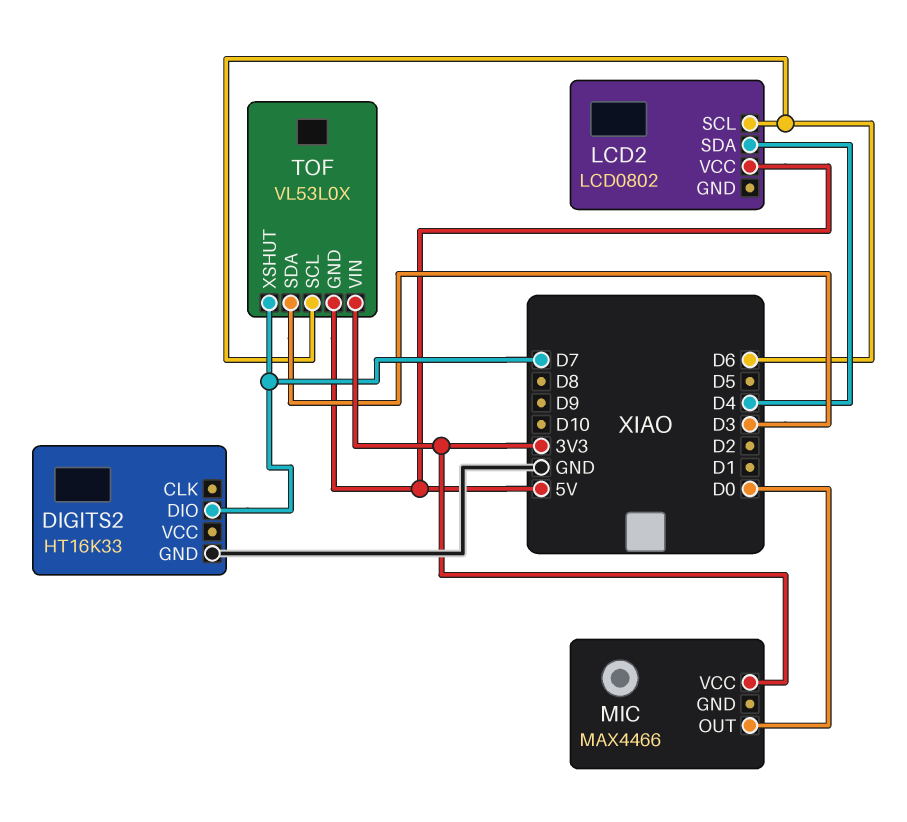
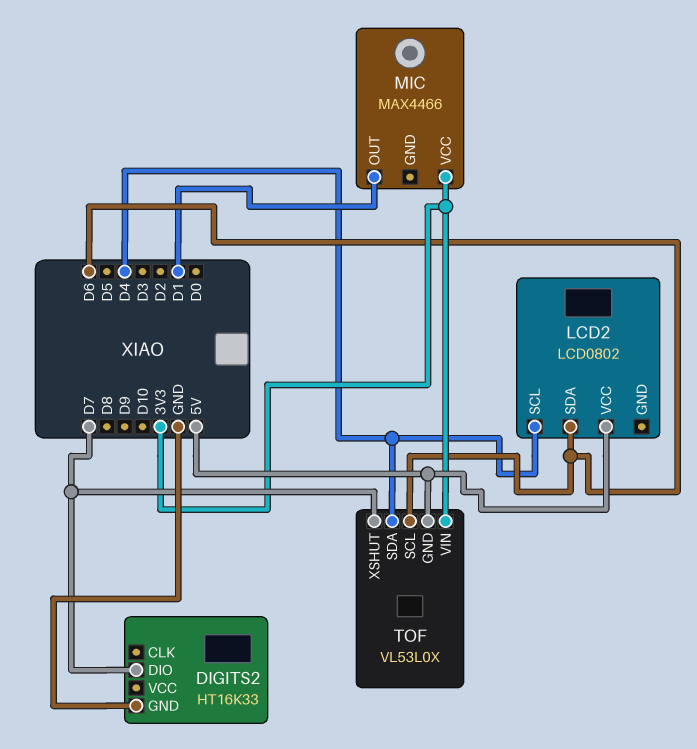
LCD2 pin SCL: D6 -> D4
LCD2 pin SDA: D4 -> D6
MIC pin OUT: D0 -> D1
TOF pin SDA: D3 -> D4

